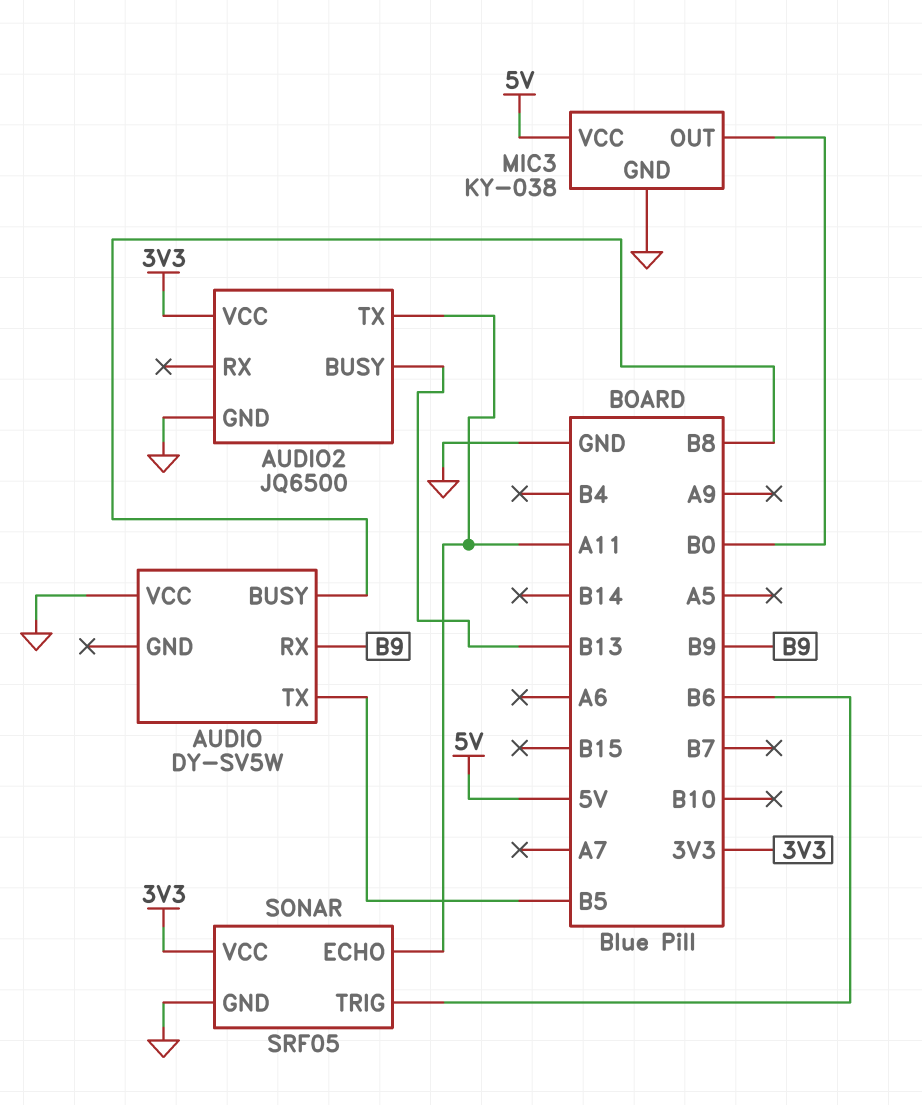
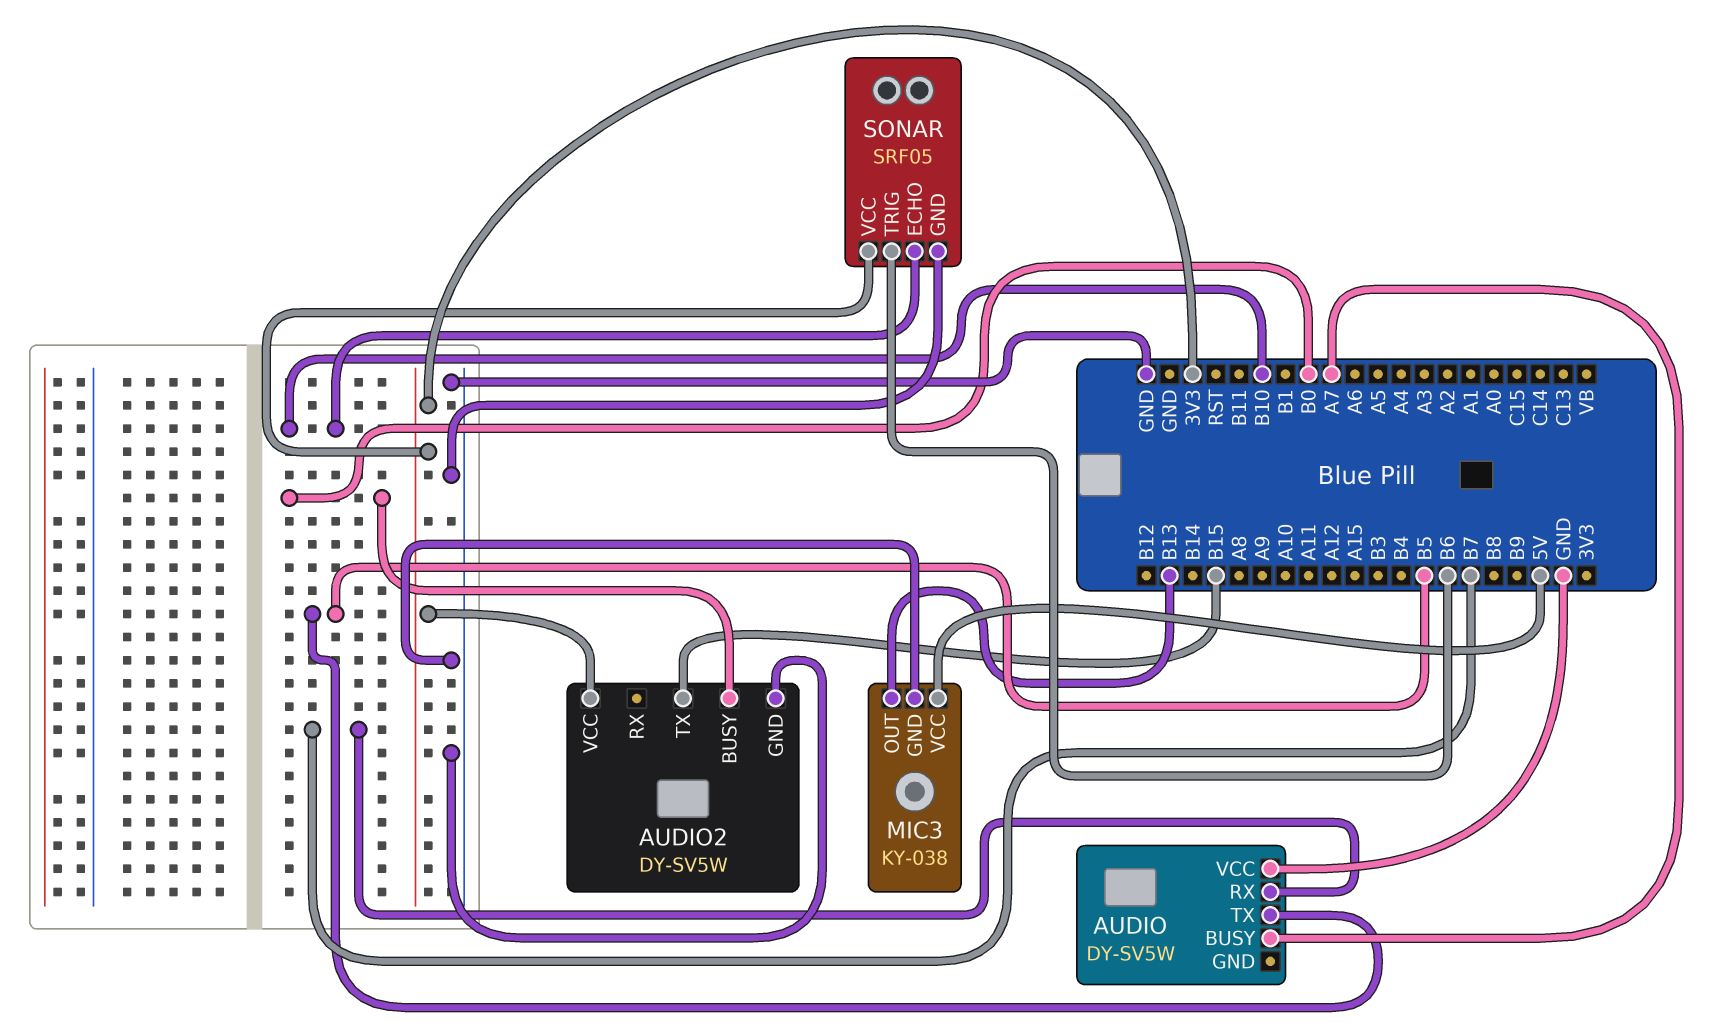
AUDIO pin BUSY: B8 -> A7
AUDIO pin RX: B9 -> B7
AUDIO2: JQ6500 -> DY-SV5W
AUDIO2 pin BUSY: B13 -> B0
AUDIO2 pin TX: A11 -> B15
MIC3 pin OUT: B0 -> B13
SONAR pin ECHO: A11 -> B10

